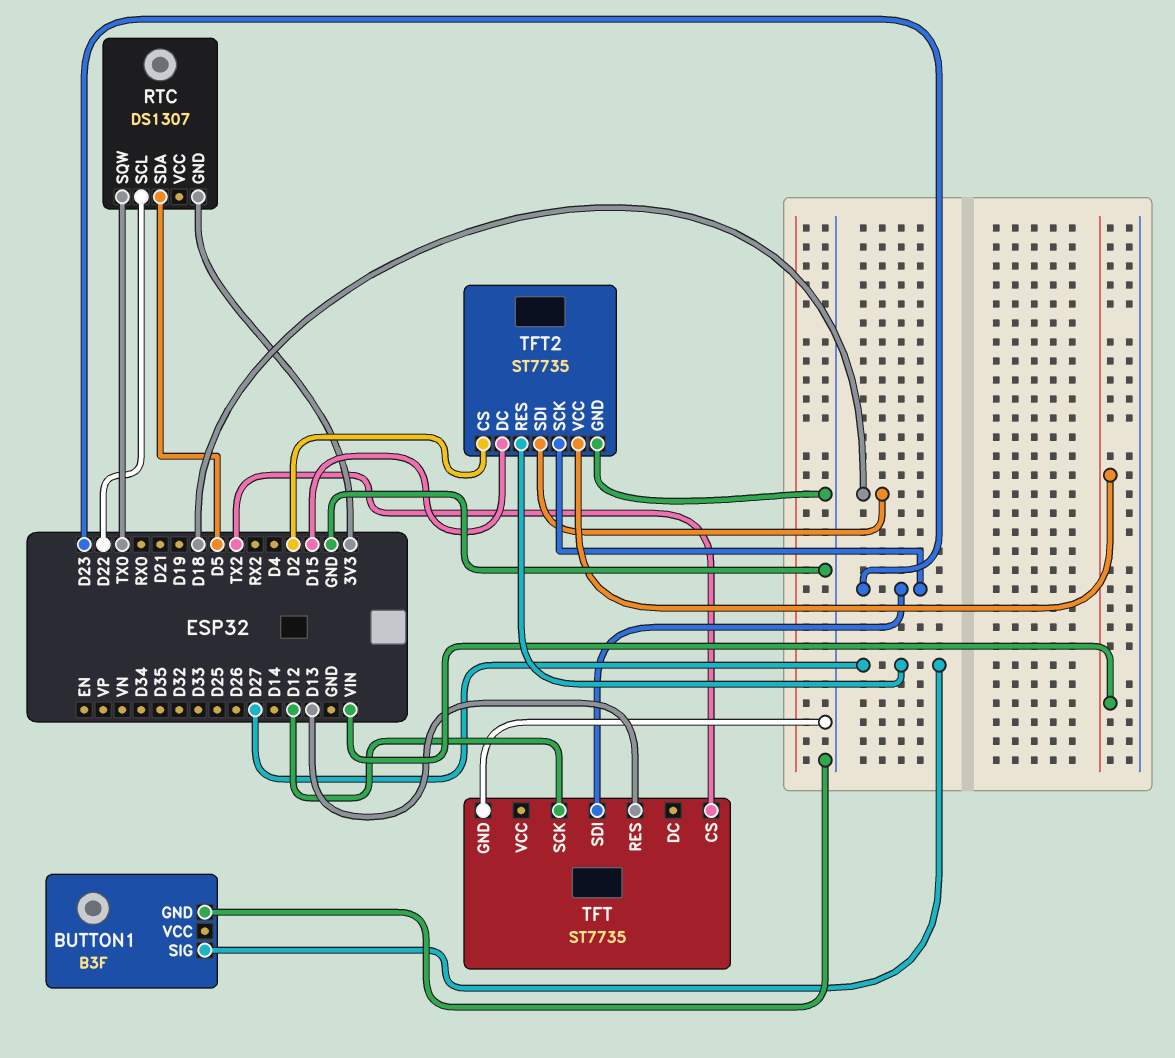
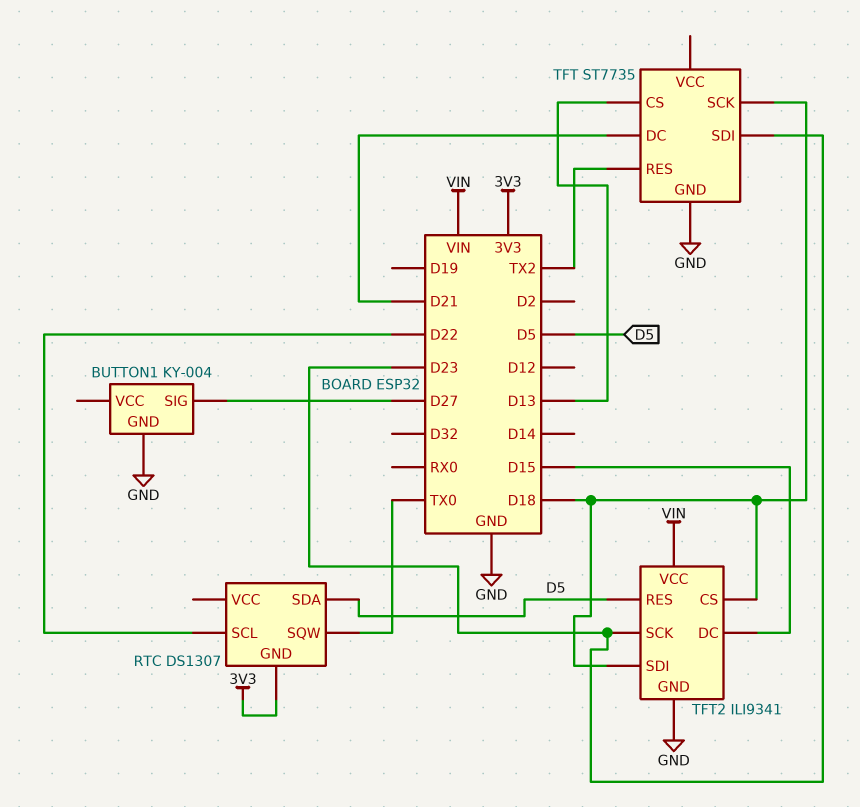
BUTTON1: B3F -> KY-004
TFT pin CS: TX2 -> D13
TFT pin DC: none -> D21
TFT pin RES: D13 -> TX2
TFT pin SCK: D12 -> D18
TFT2: ST7735 -> ILI9341
TFT2 pin CS: D2 -> D18
TFT2 pin RES: D27 -> D5

